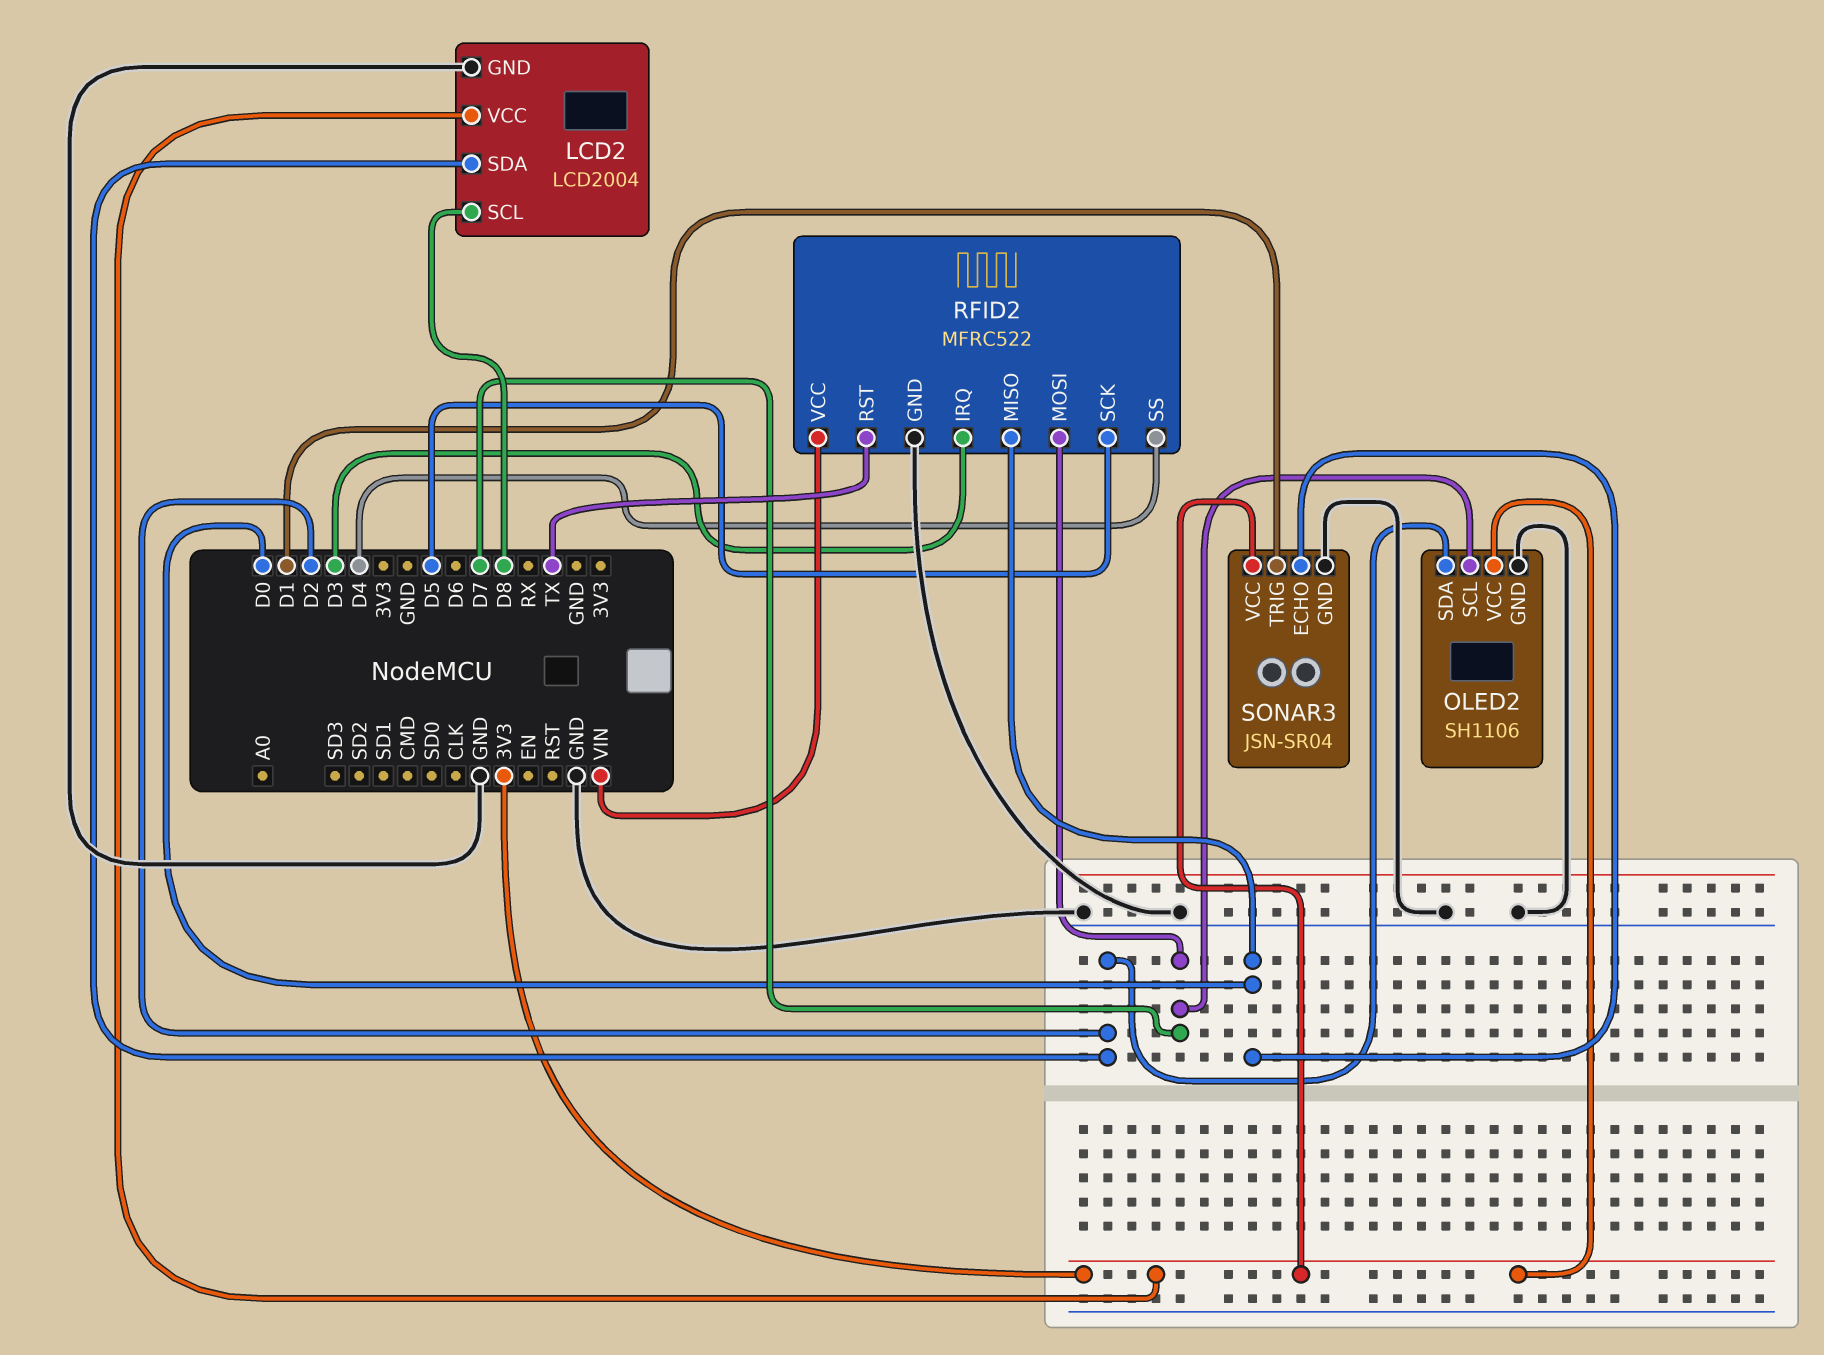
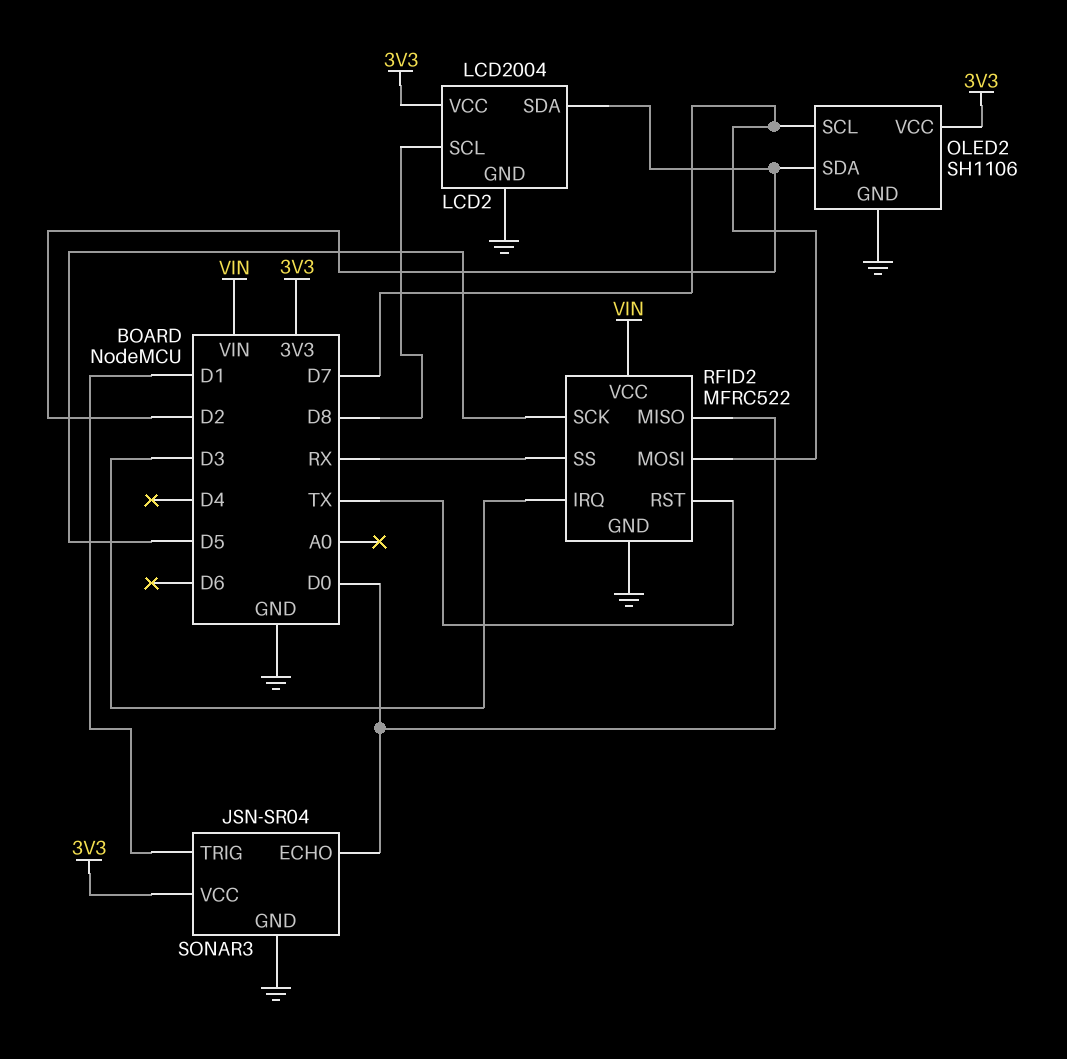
RFID2 pin SS: D4 -> RX

